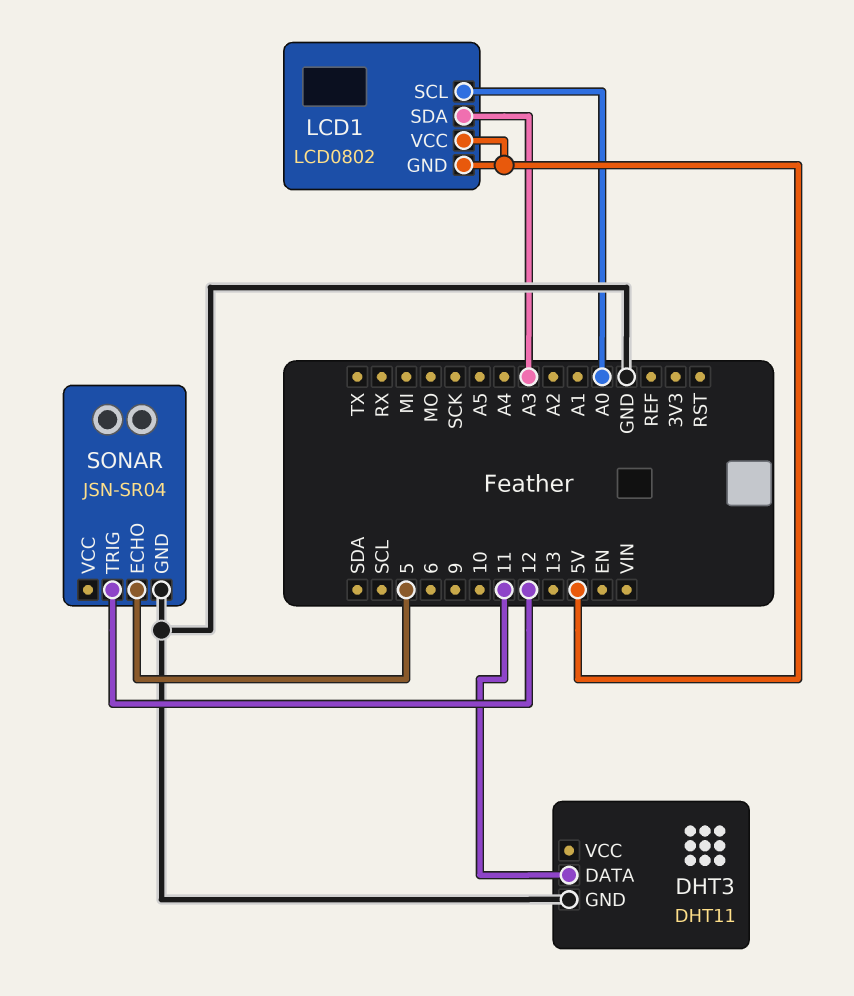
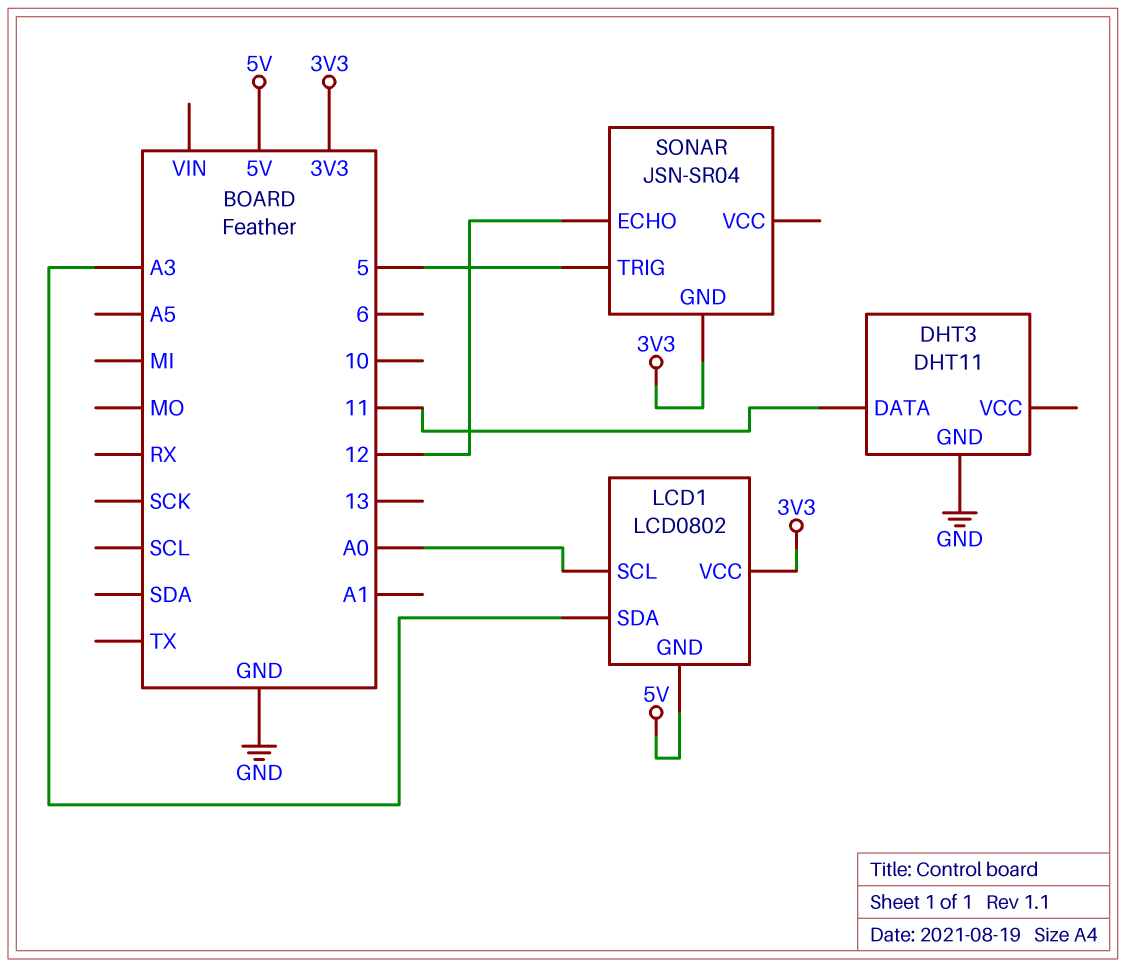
LCD1 pin VCC: 5V -> 3V3
SONAR pin ECHO: 5 -> 12
SONAR pin GND: GND -> 3V3
SONAR pin TRIG: 12 -> 5

